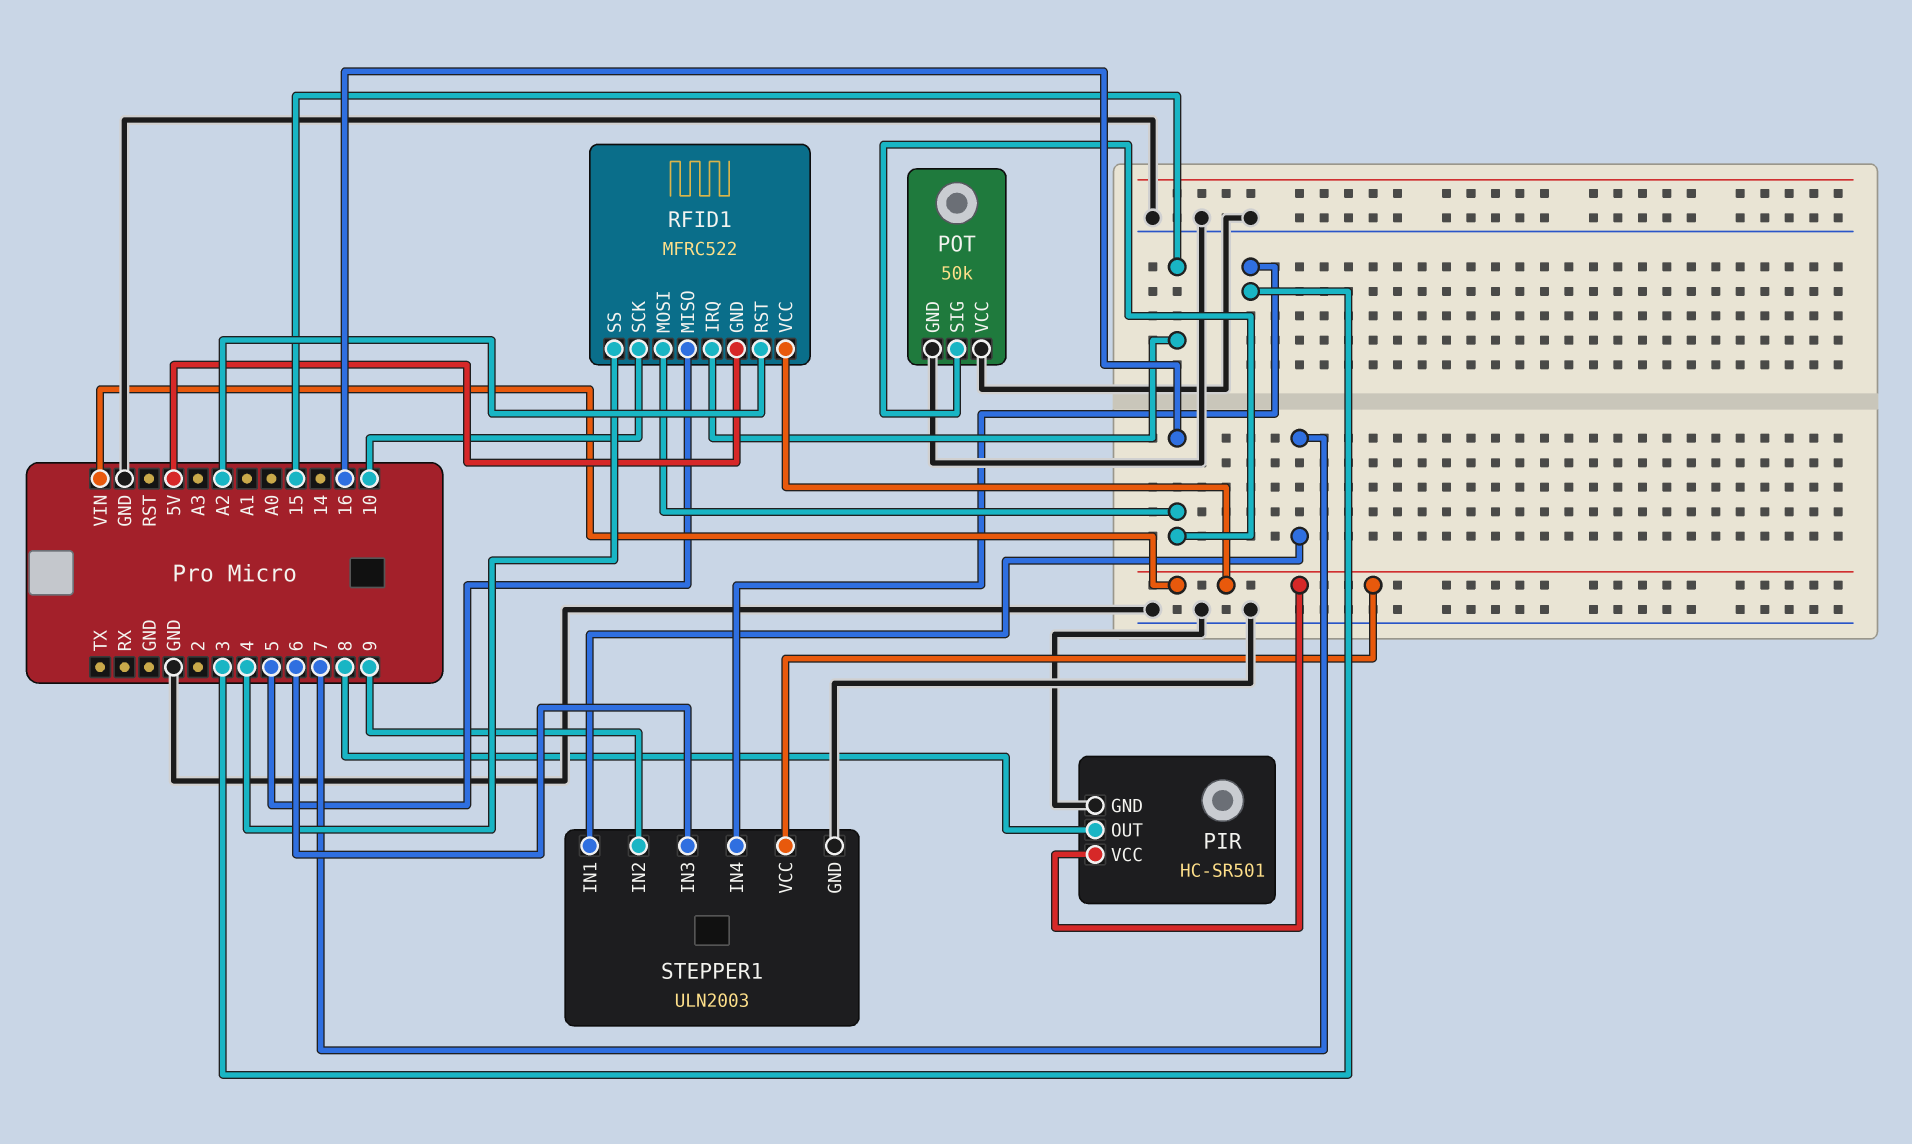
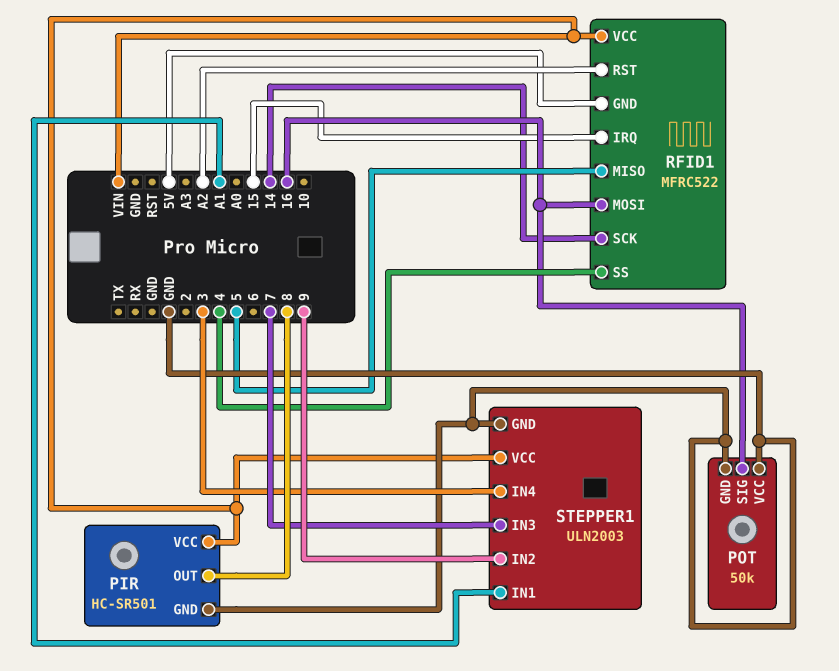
RFID1 pin SCK: 10 -> 14
STEPPER1 pin IN1: 7 -> A1
STEPPER1 pin IN3: 6 -> 7

